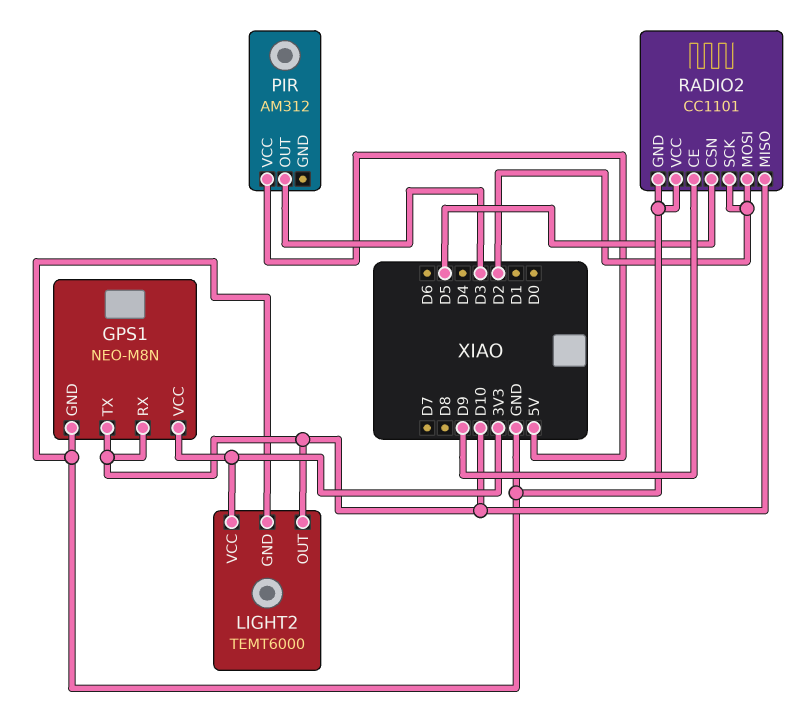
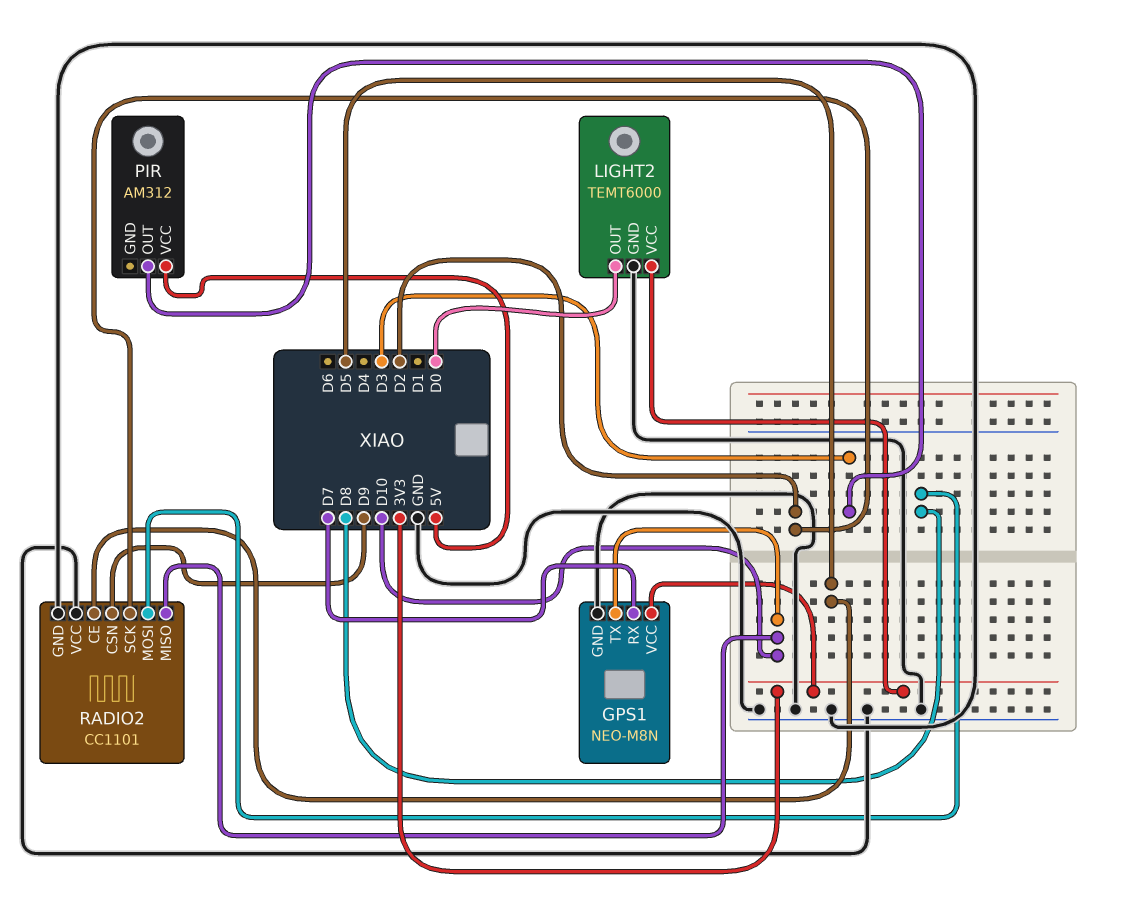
GPS1 pin RX: D10 -> D7
LIGHT2 pin OUT: D10 -> D0
RADIO2 pin CE: D9 -> D5
RADIO2 pin CSN: D5 -> D9
RADIO2 pin MOSI: D2 -> D8

